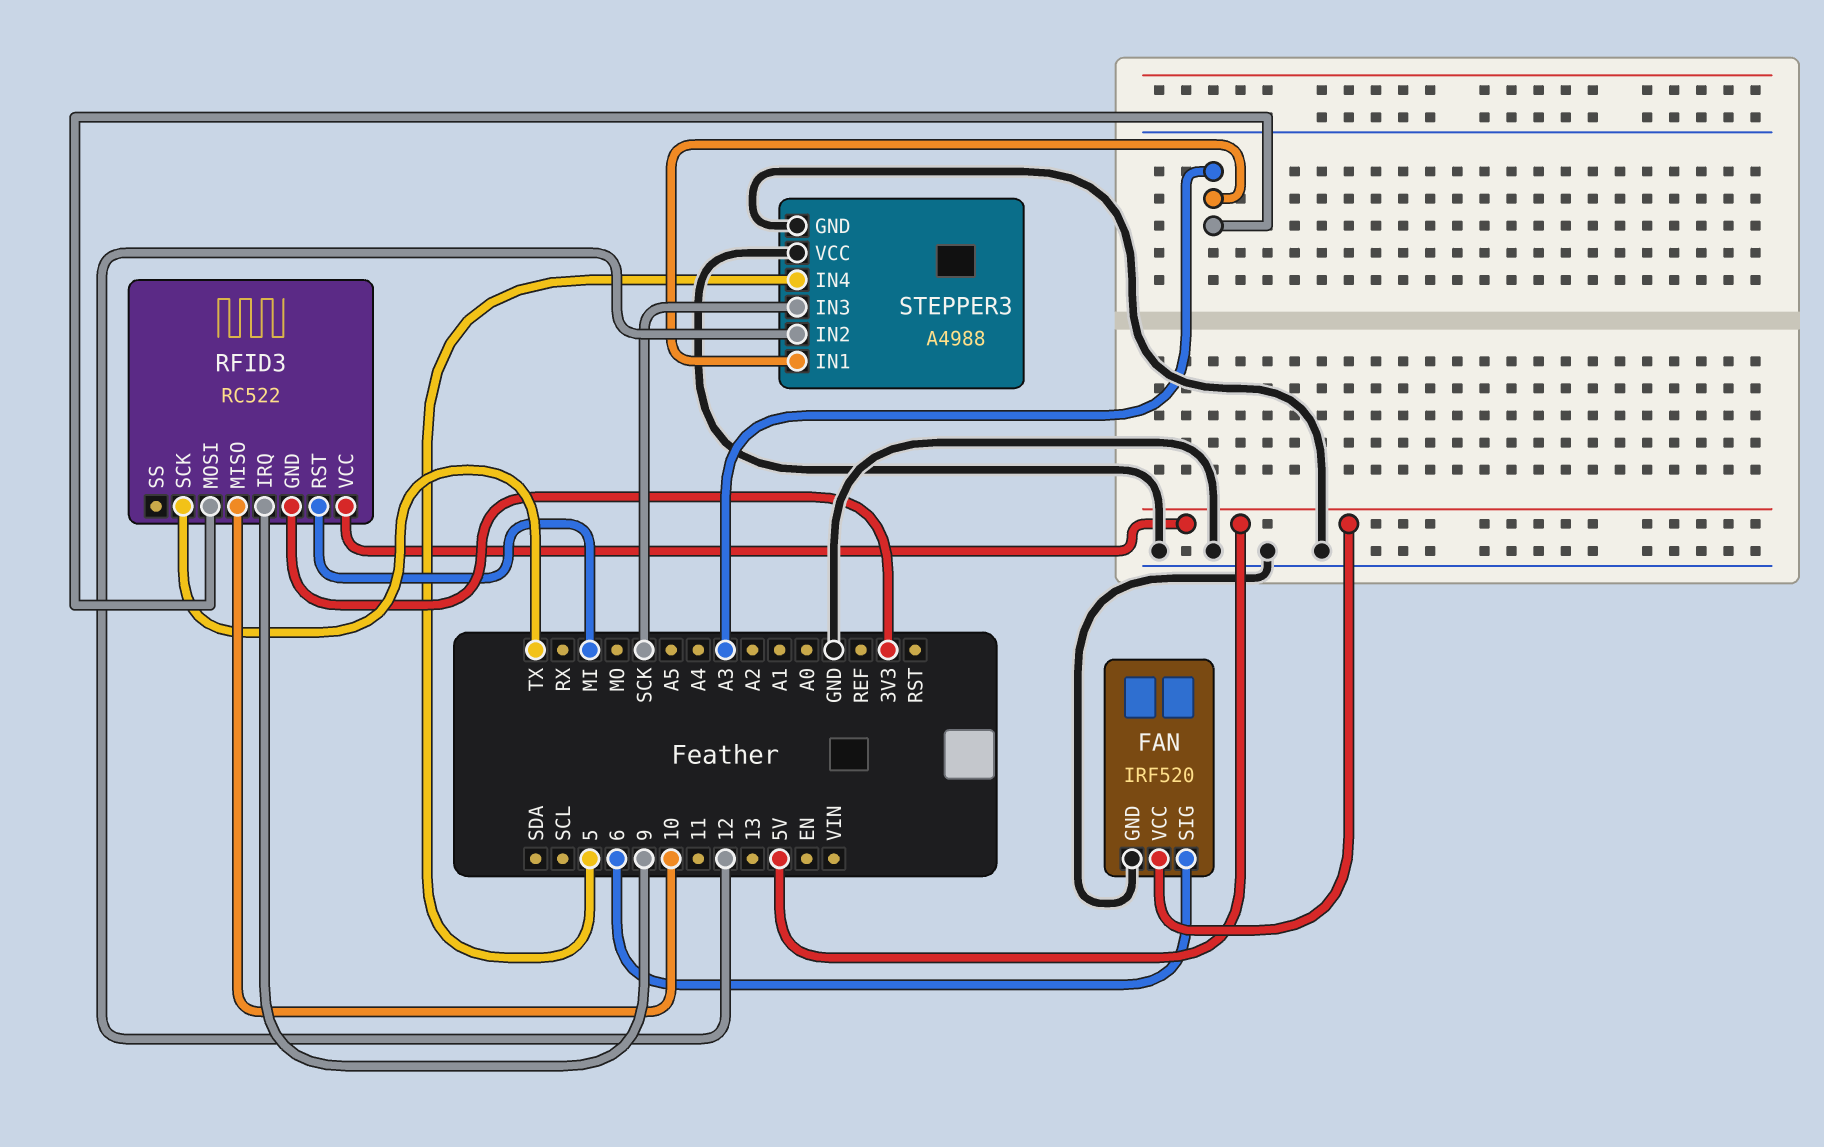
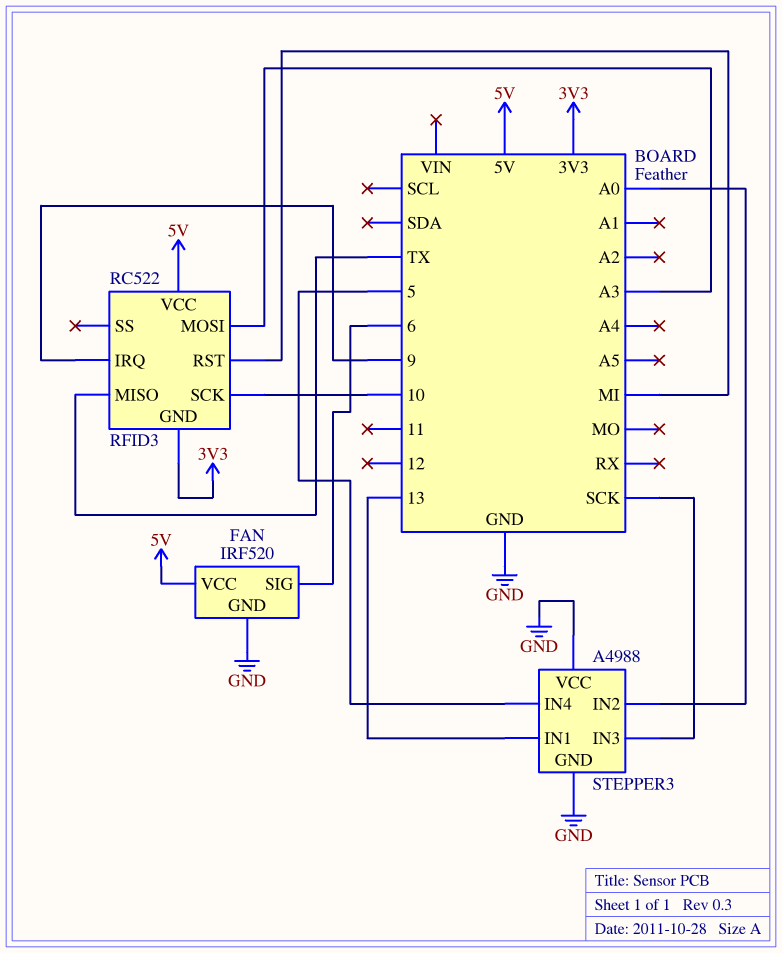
RFID3 pin MISO: 10 -> TX
RFID3 pin SCK: TX -> 10
STEPPER3 pin IN1: A3 -> 13
STEPPER3 pin IN2: 12 -> A0

